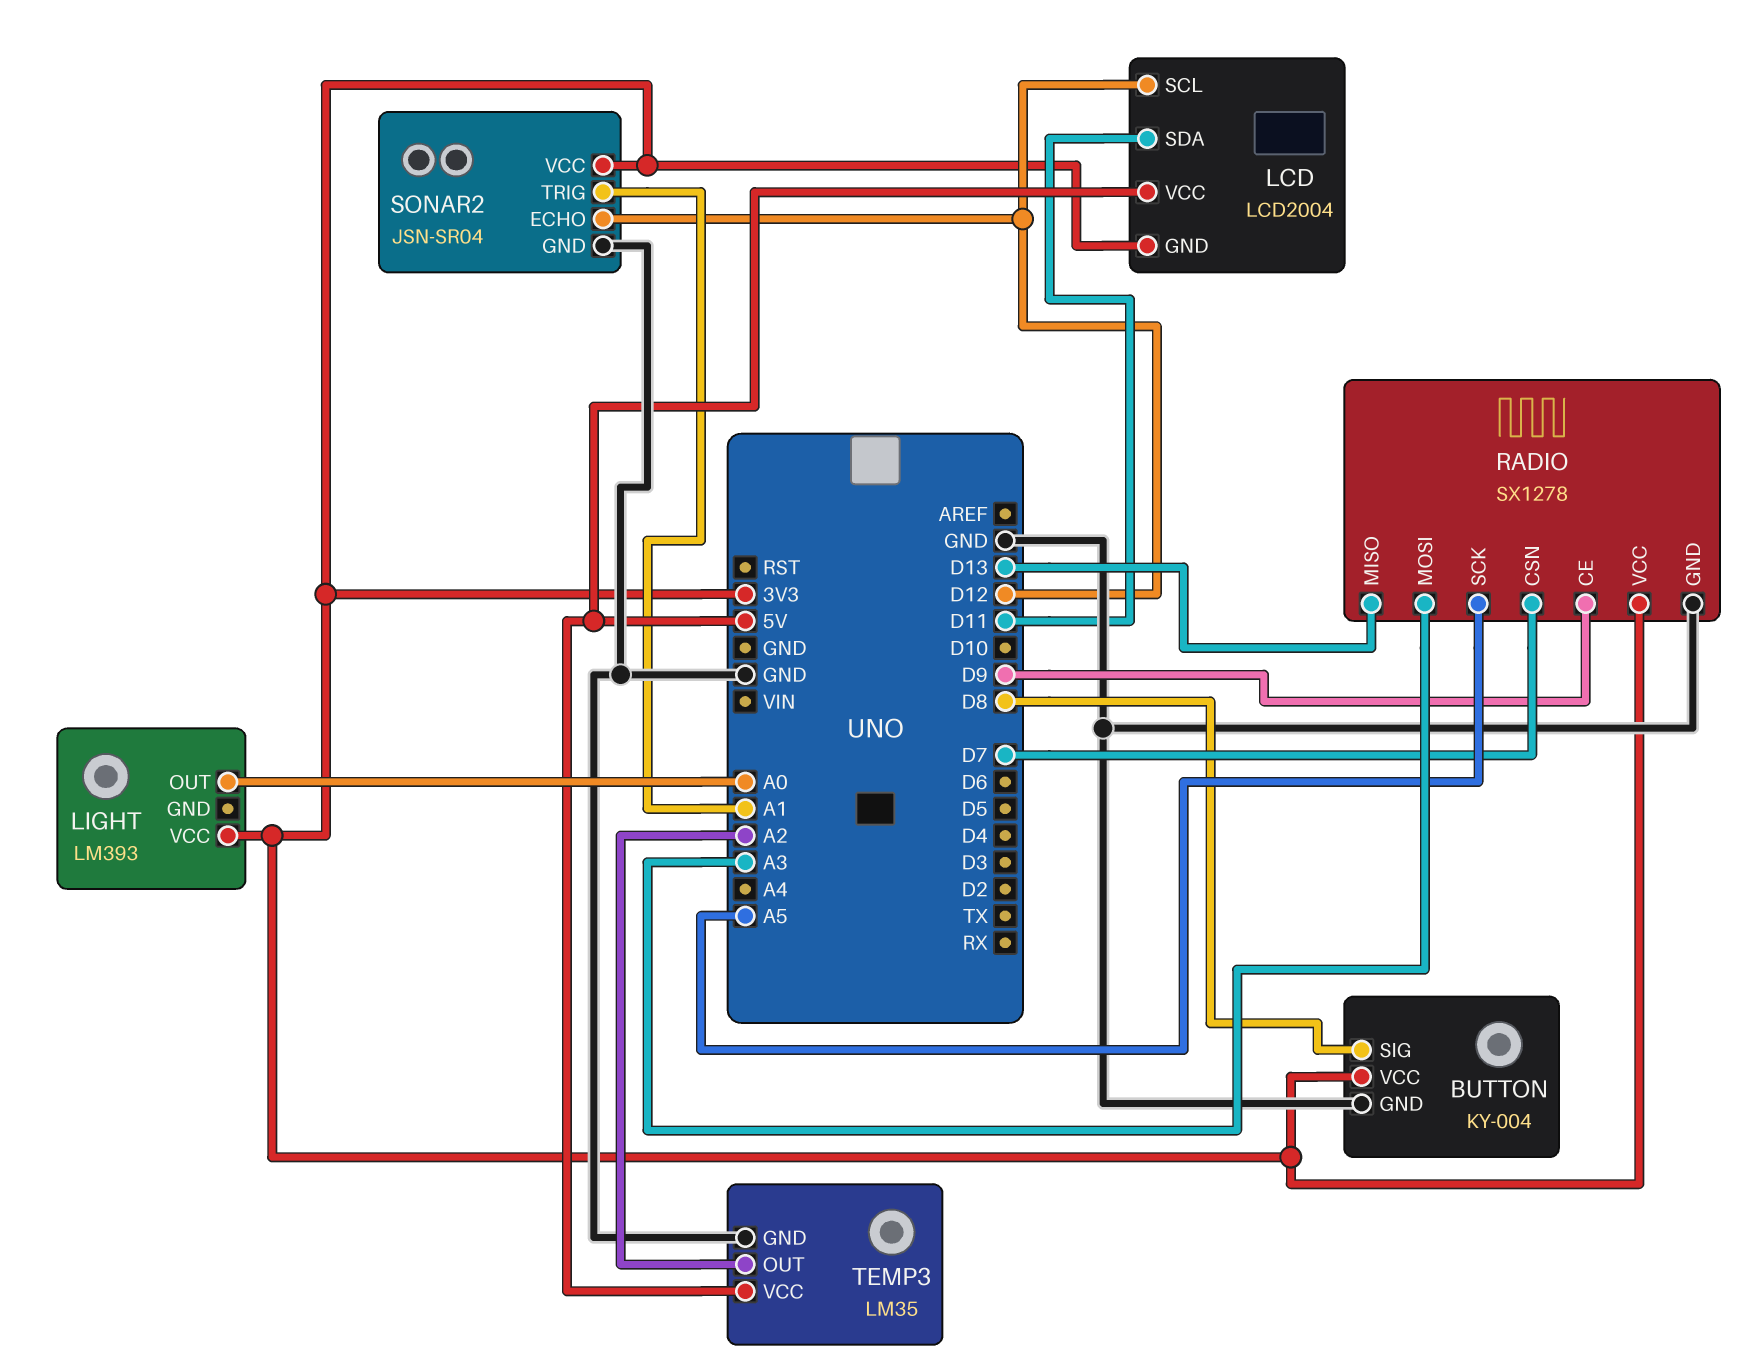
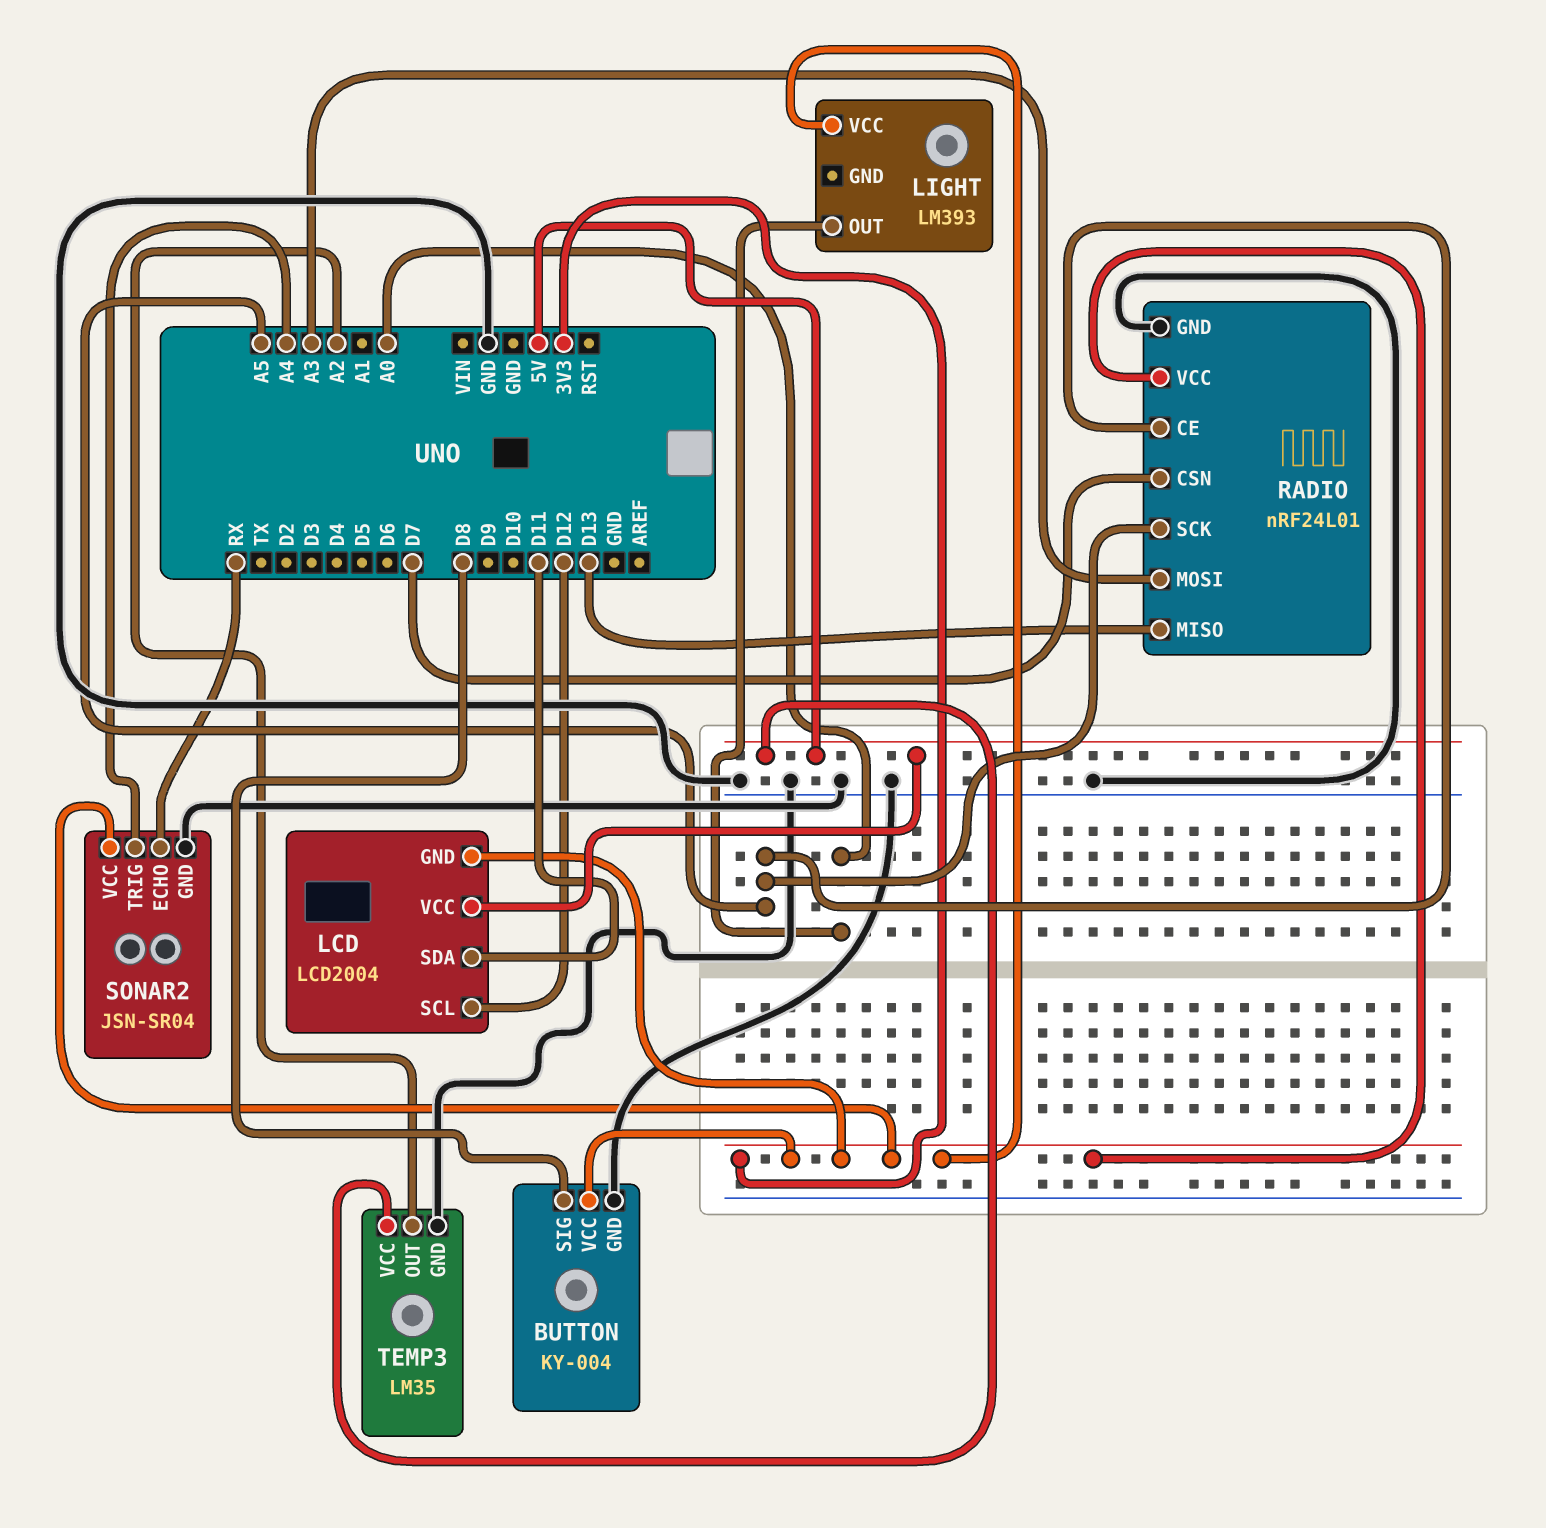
RADIO: SX1278 -> nRF24L01
RADIO pin CE: D9 -> A5
SONAR2 pin ECHO: D12 -> RX
SONAR2 pin TRIG: A1 -> A4

